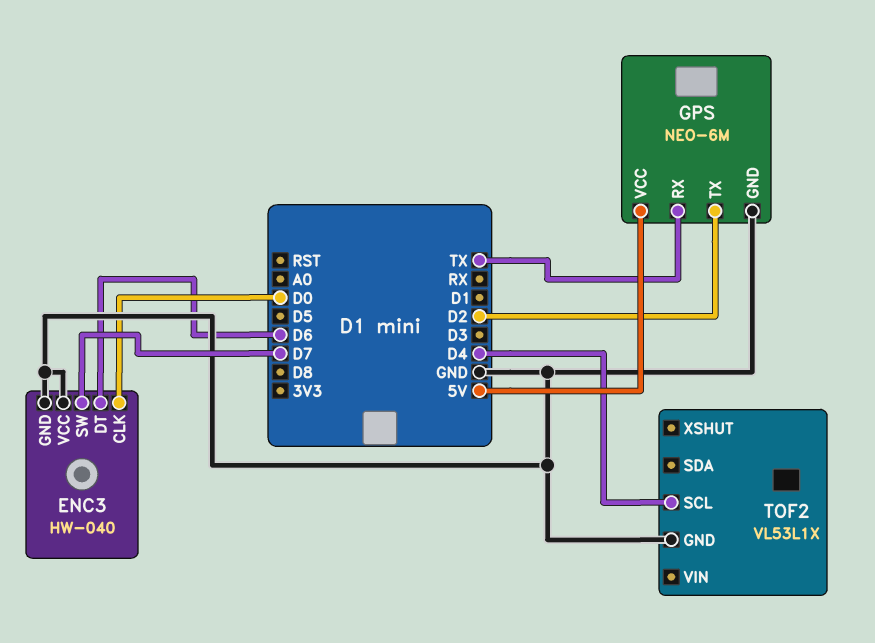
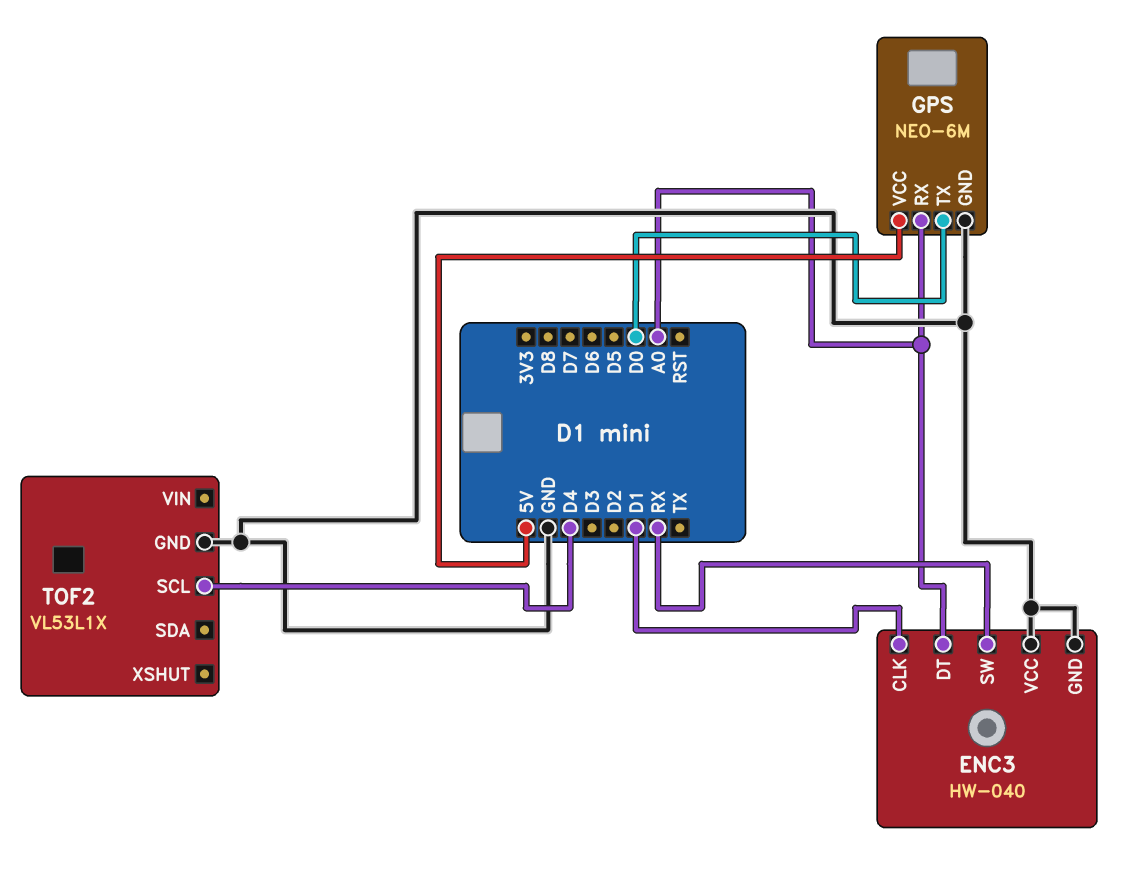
ENC3 pin CLK: D0 -> D1
ENC3 pin DT: D6 -> A0
ENC3 pin SW: D7 -> RX
GPS pin RX: TX -> A0
GPS pin TX: D2 -> D0

